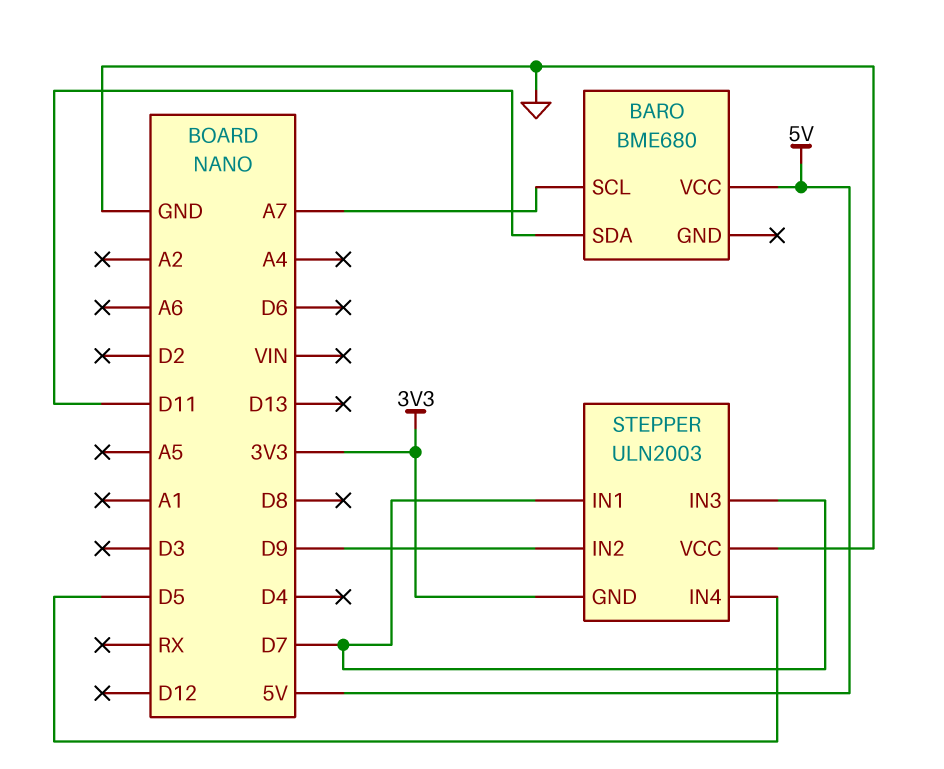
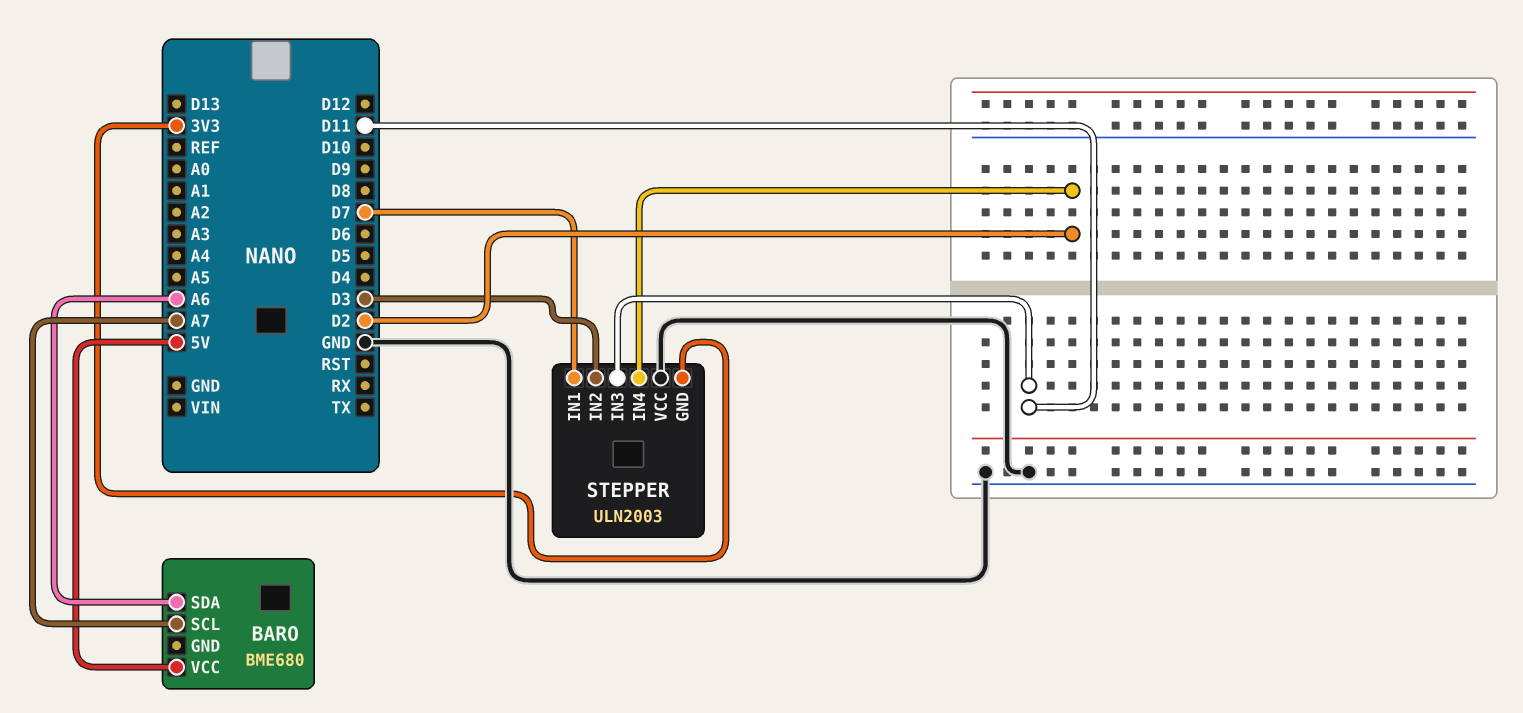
BARO pin SDA: D11 -> A6
STEPPER pin IN2: D9 -> D3
STEPPER pin IN3: D7 -> D11
STEPPER pin IN4: D5 -> D2

